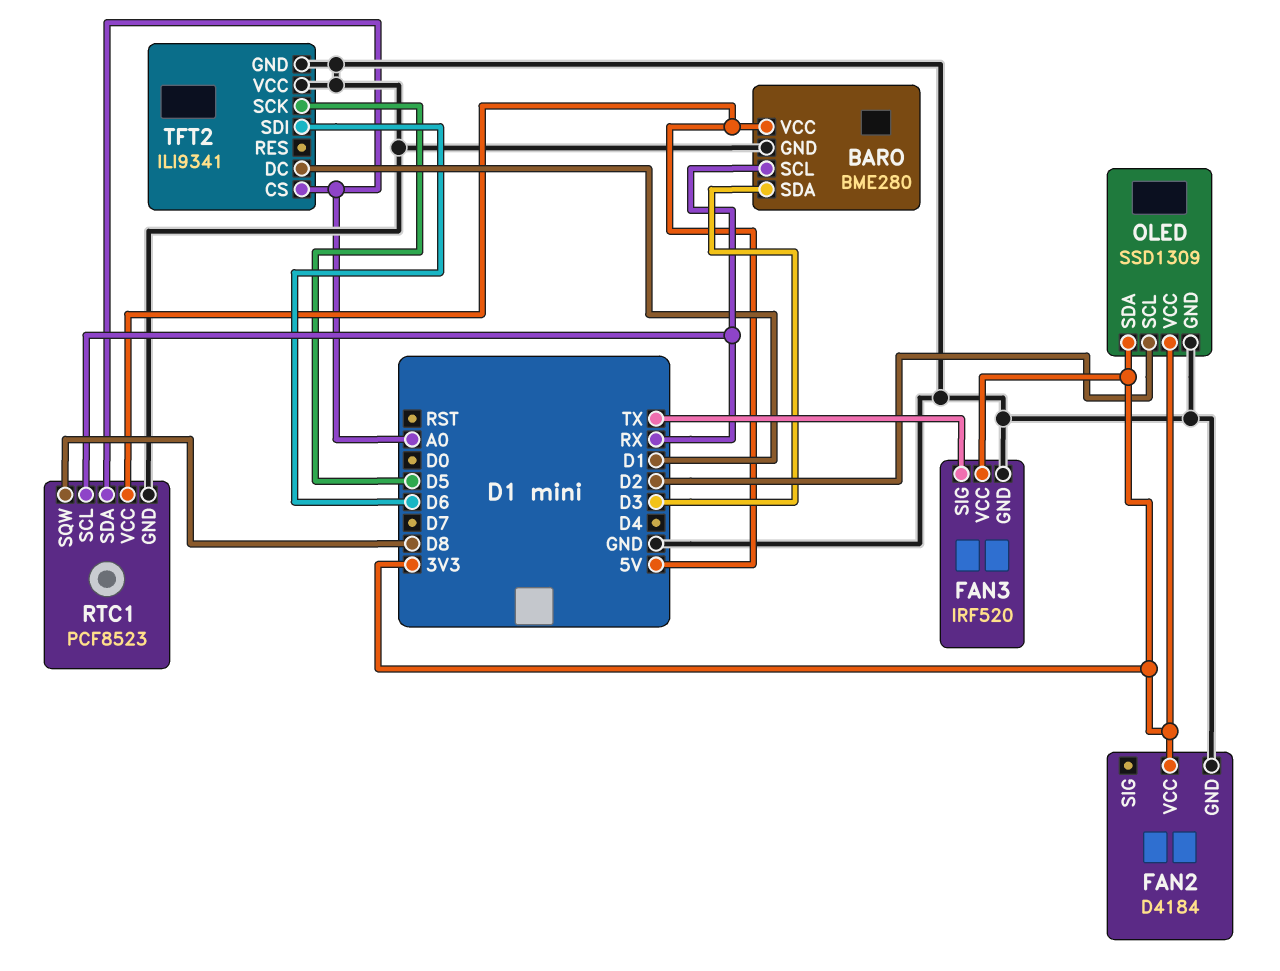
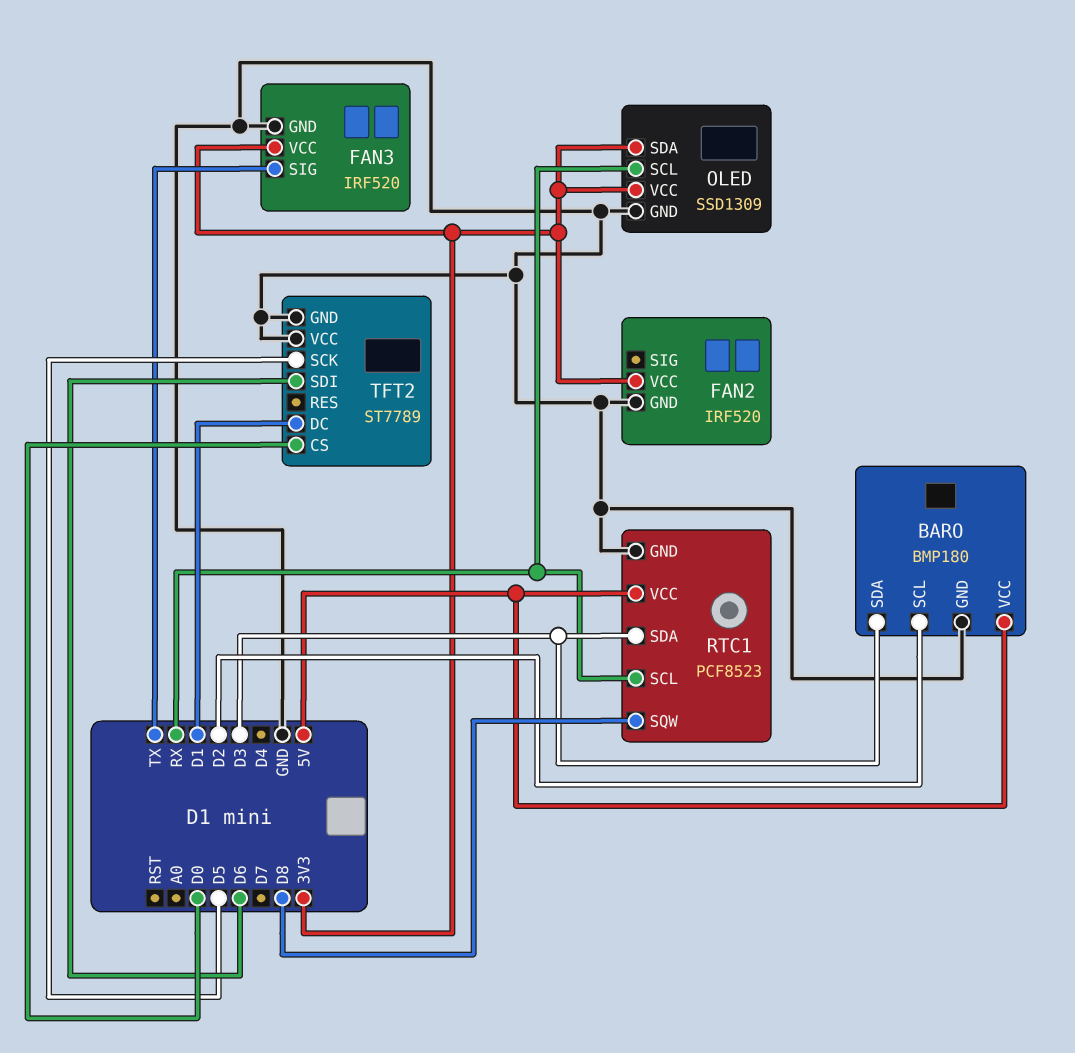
BARO: BME280 -> BMP180
BARO pin SCL: RX -> D2
FAN2: D4184 -> IRF520
OLED pin SCL: D2 -> RX
RTC1 pin SDA: A0 -> D3
TFT2: ILI9341 -> ST7789
TFT2 pin CS: A0 -> D0

